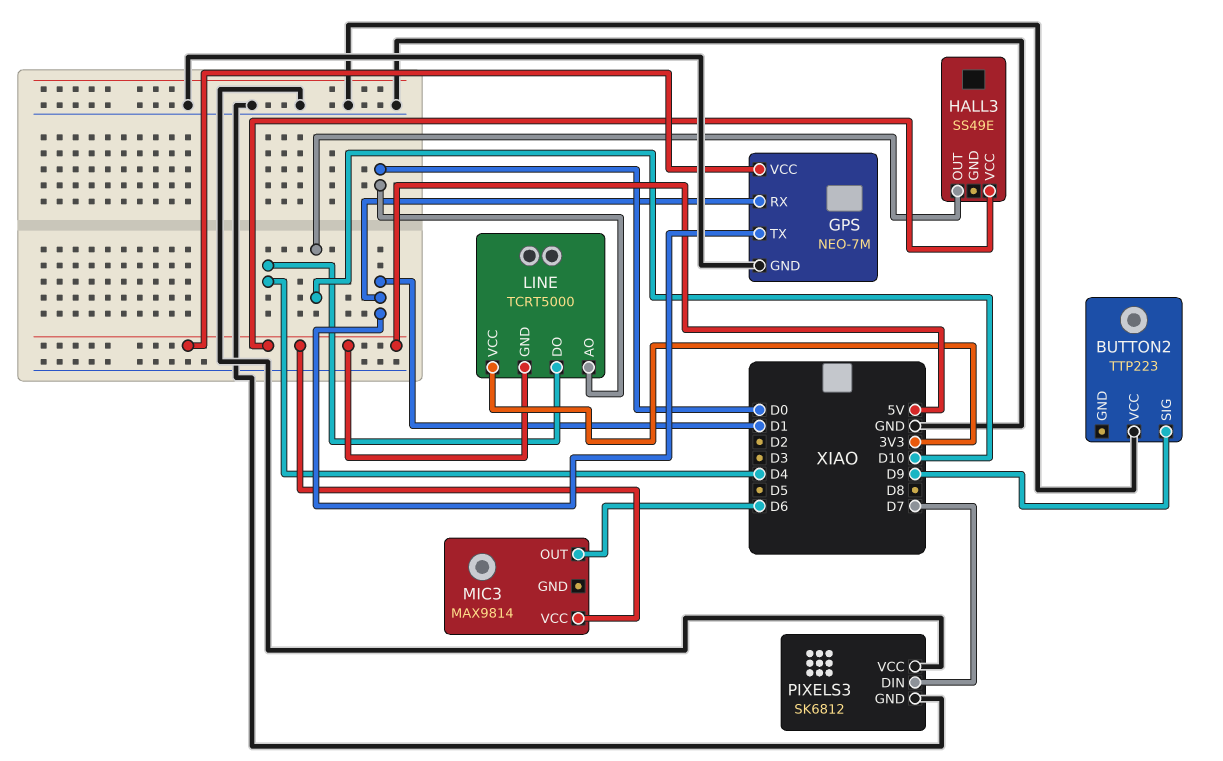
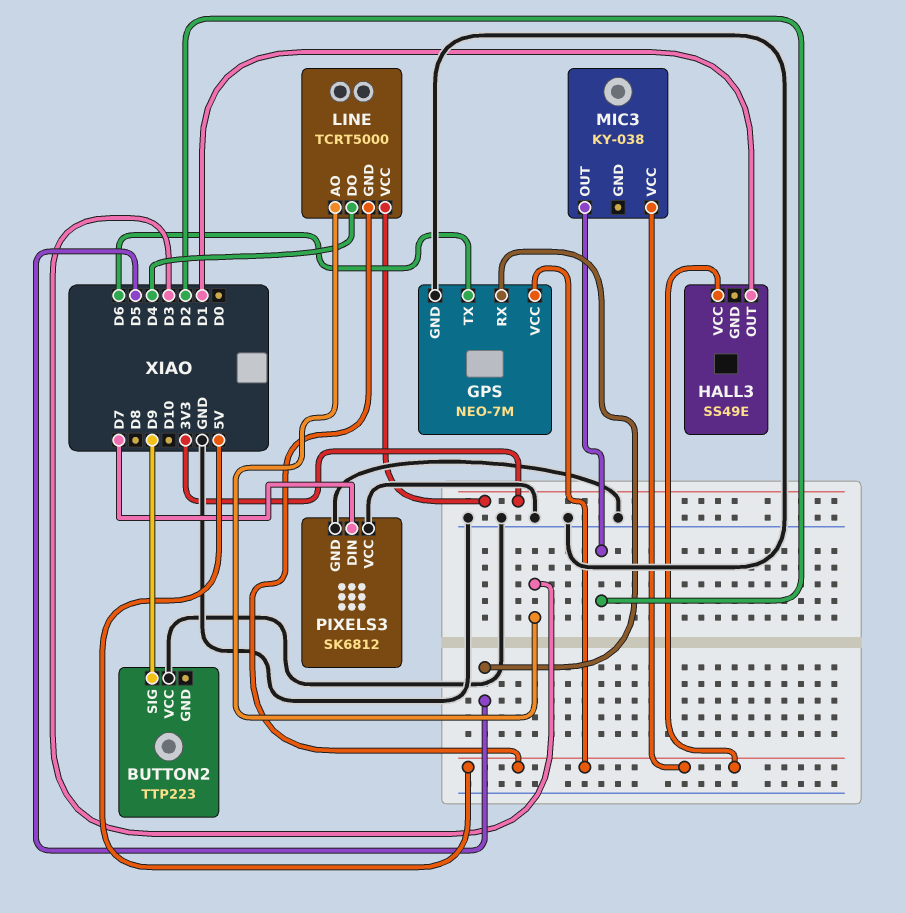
GPS pin RX: D1 -> D5
GPS pin TX: D1 -> D6
HALL3 pin OUT: D10 -> D1
LINE pin AO: D0 -> D3
MIC3: MAX9814 -> KY-038
MIC3 pin OUT: D6 -> D2

